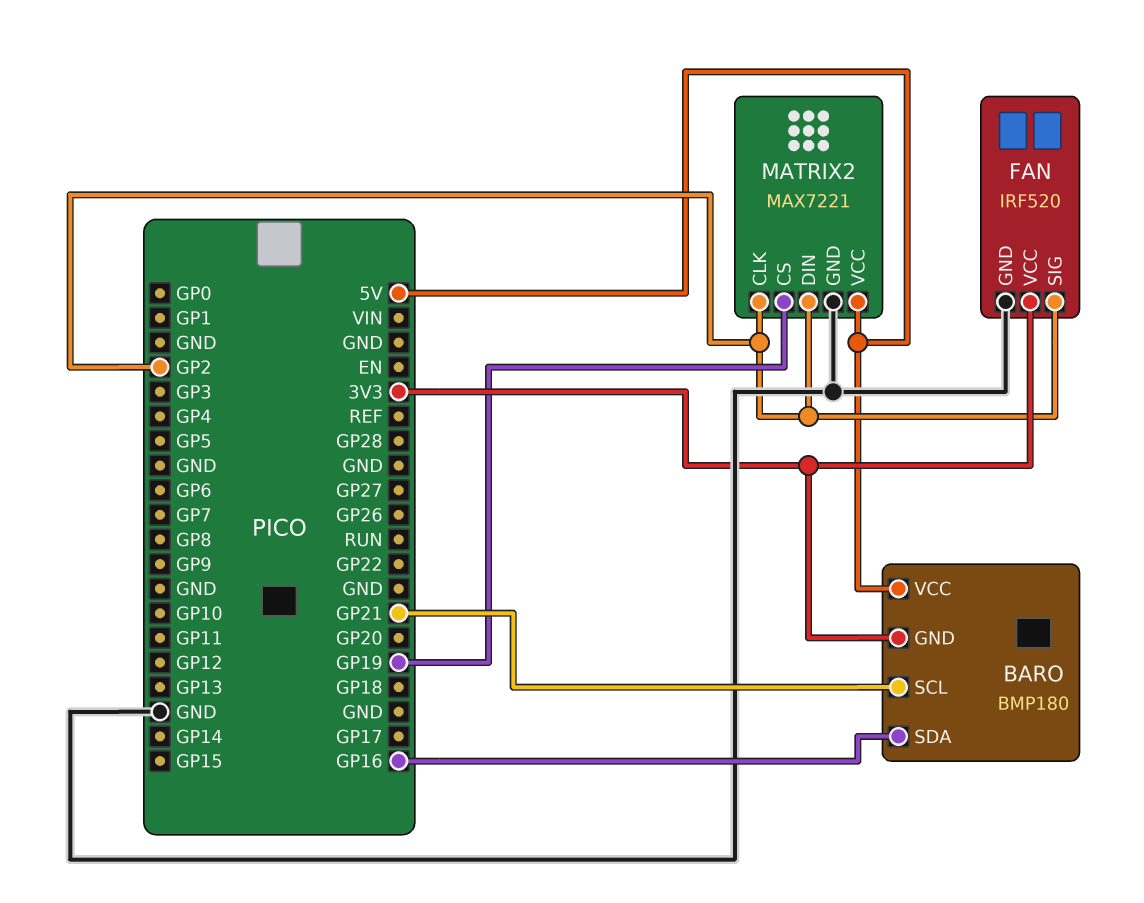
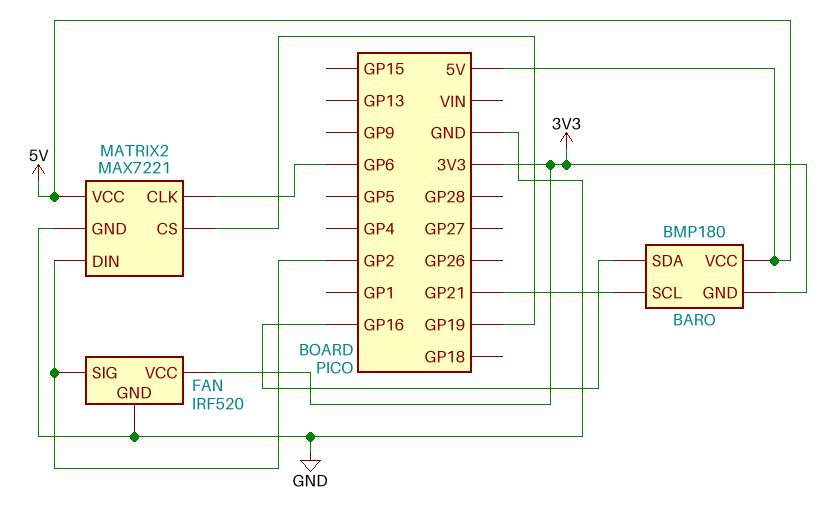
MATRIX2 pin CLK: GP2 -> GP6

